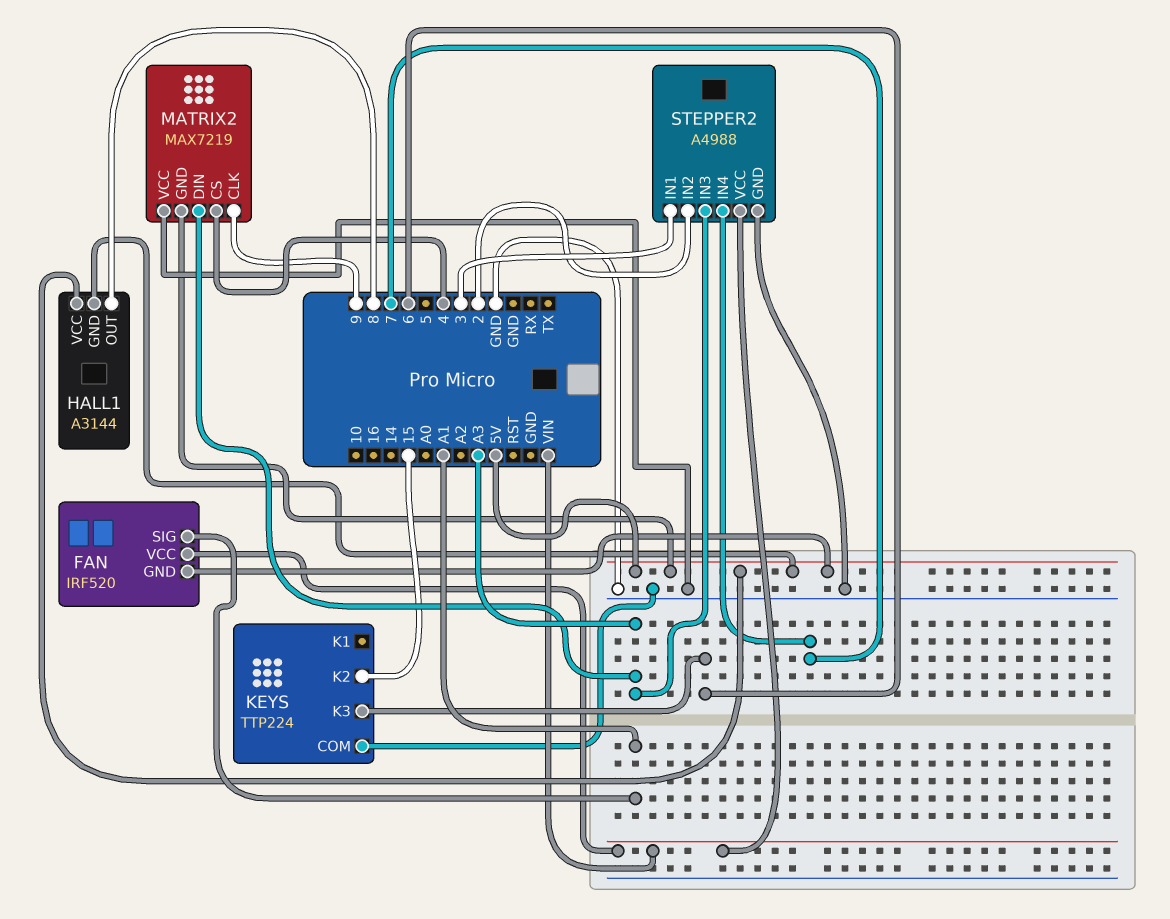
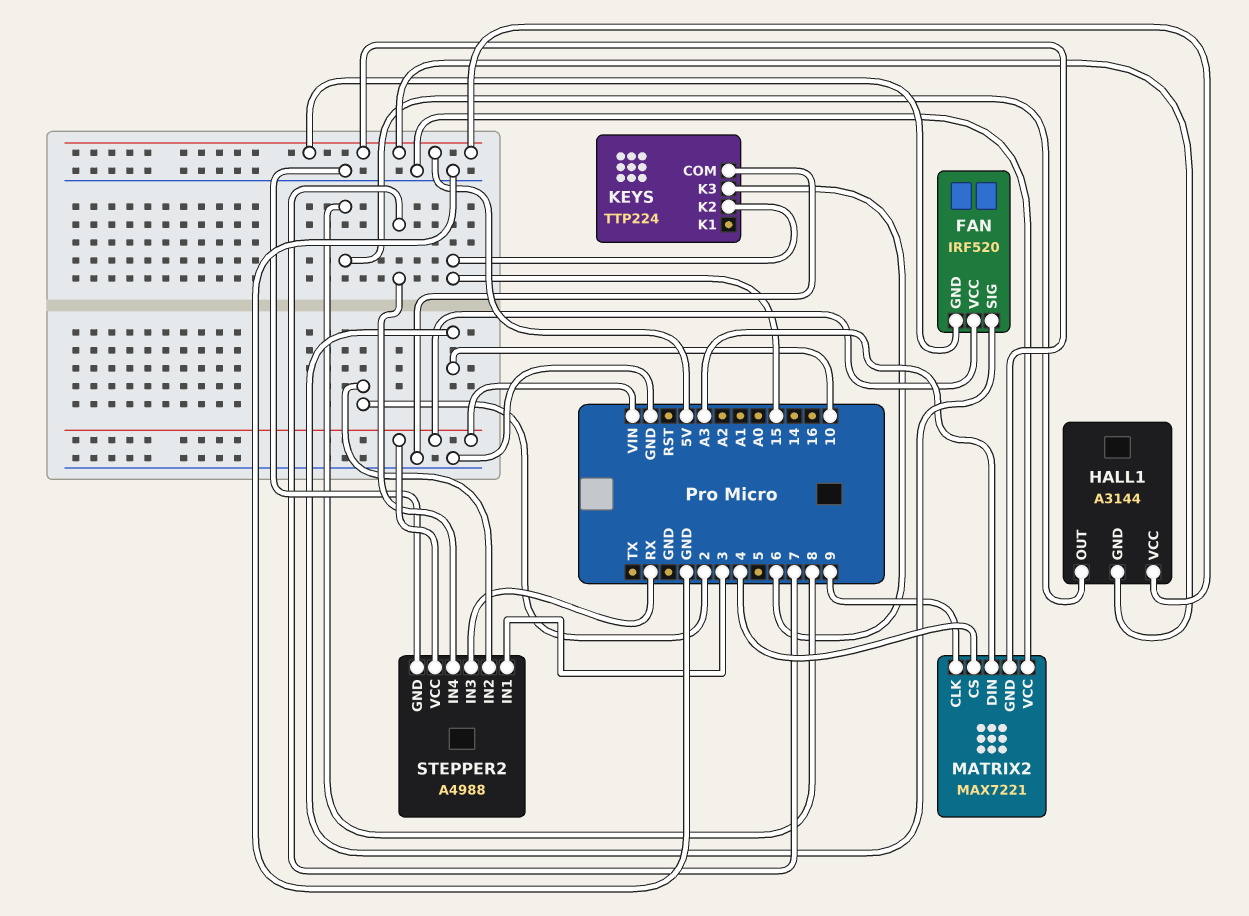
FAN pin SIG: A1 -> 10
MATRIX2: MAX7219 -> MAX7221
STEPPER2 pin IN3: A3 -> RX

